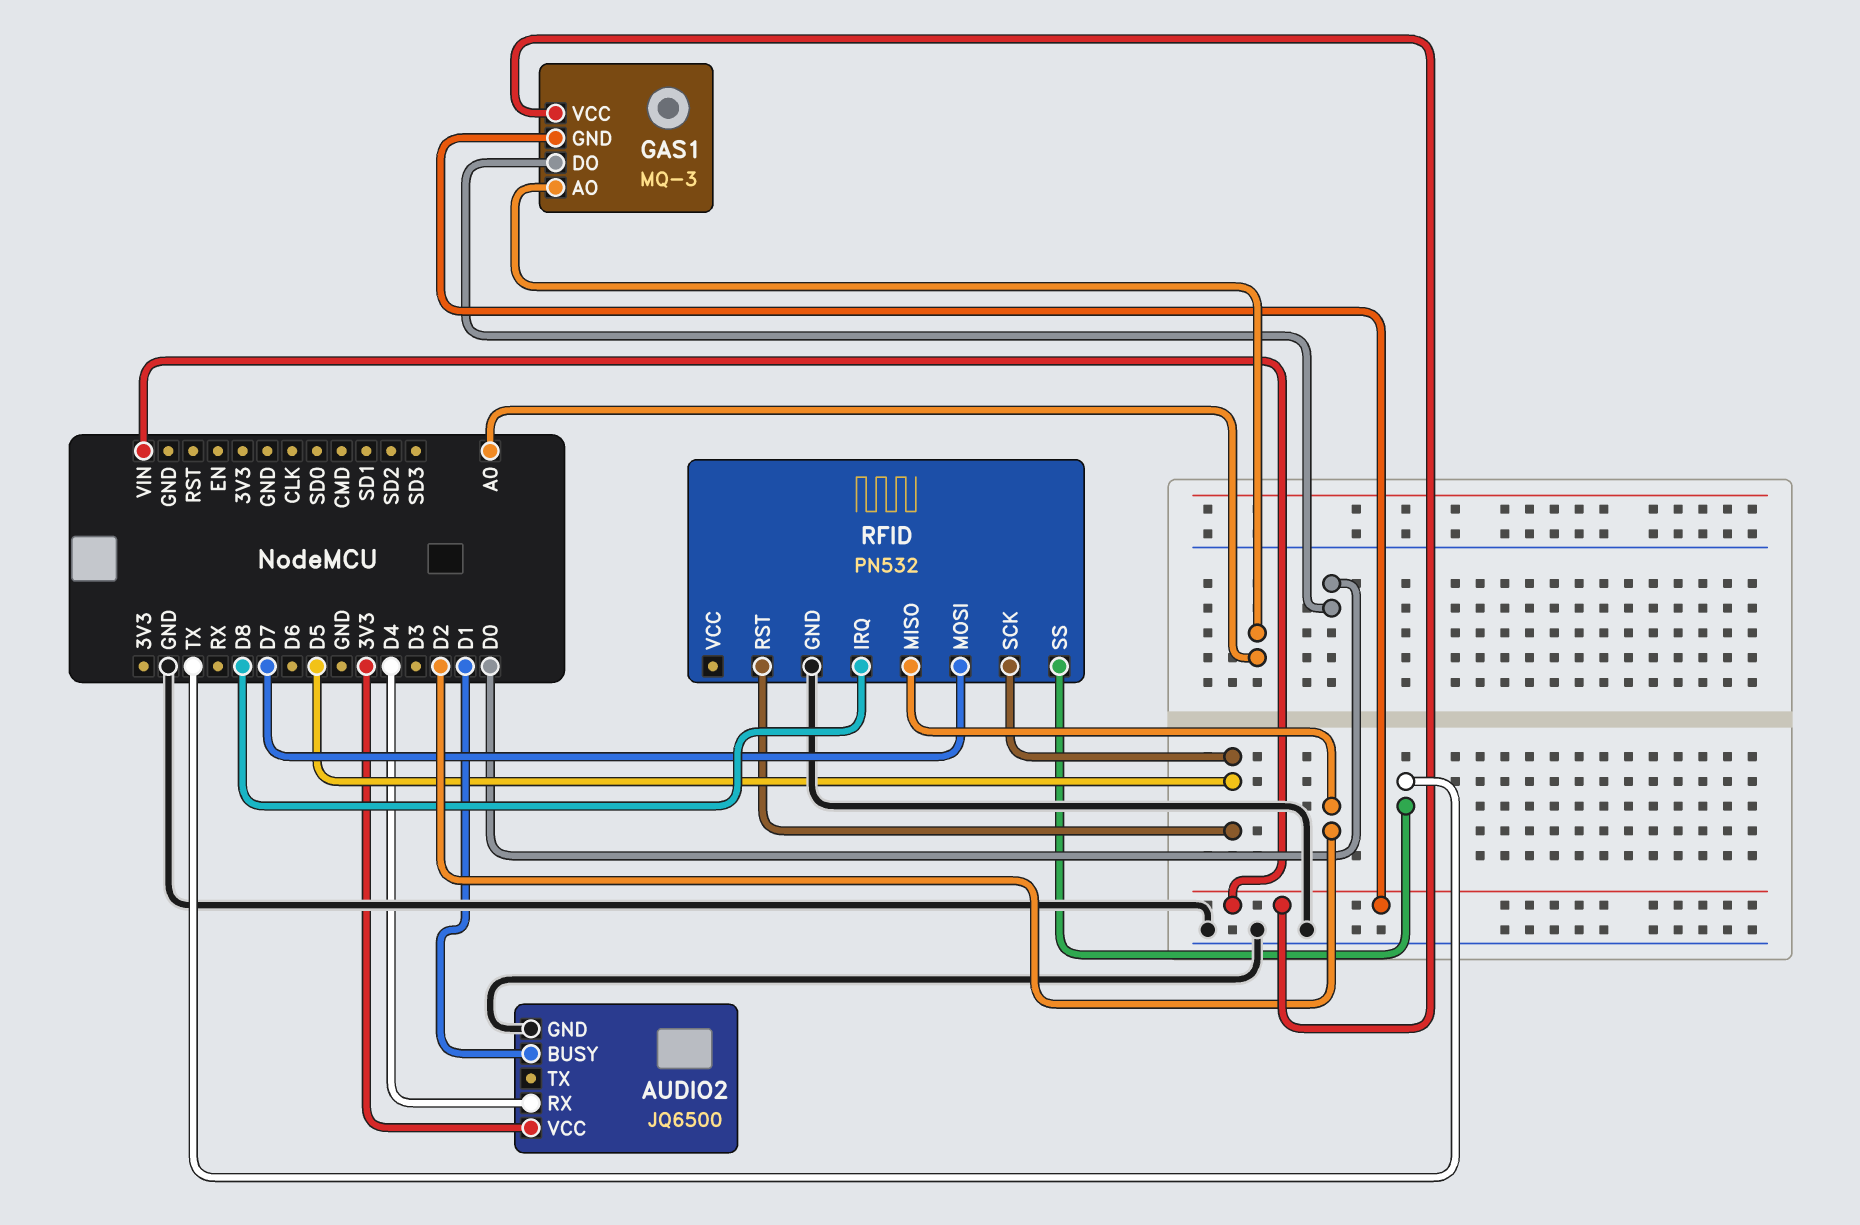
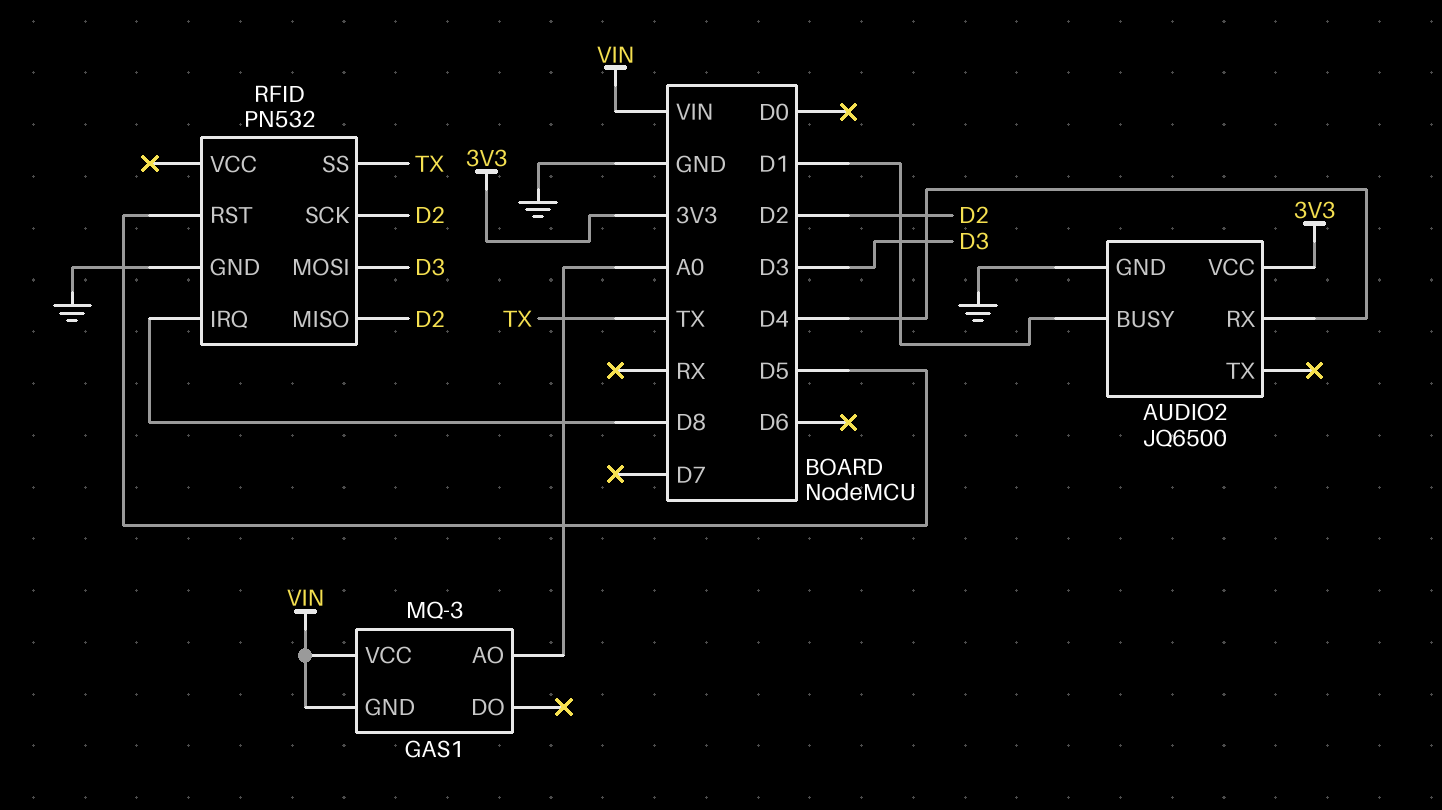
GAS1 pin DO: D0 -> none
RFID pin MOSI: D7 -> D3
RFID pin SCK: D5 -> D2

